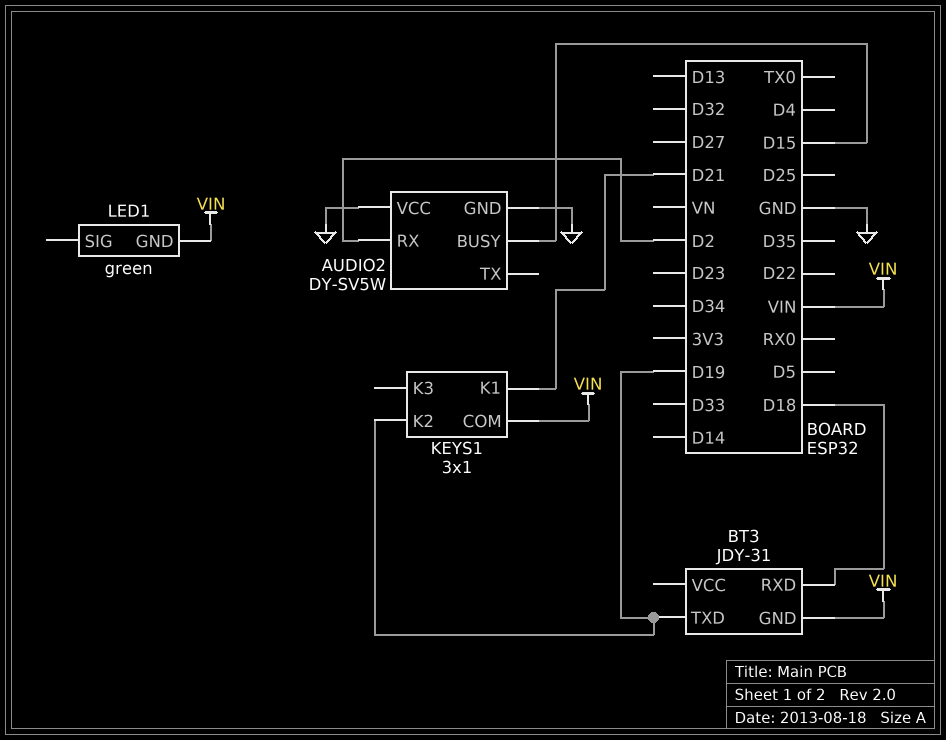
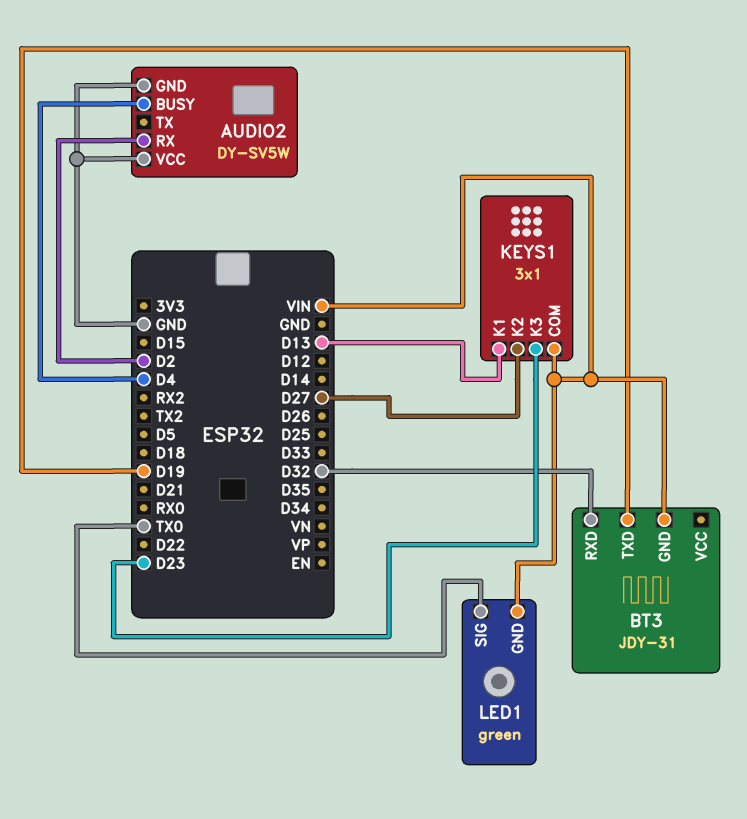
AUDIO2 pin BUSY: D15 -> D4
BT3 pin RXD: D18 -> D32
KEYS1 pin K1: D21 -> D13
KEYS1 pin K2: D19 -> D27
KEYS1 pin K3: none -> D23
LED1 pin SIG: none -> TX0

